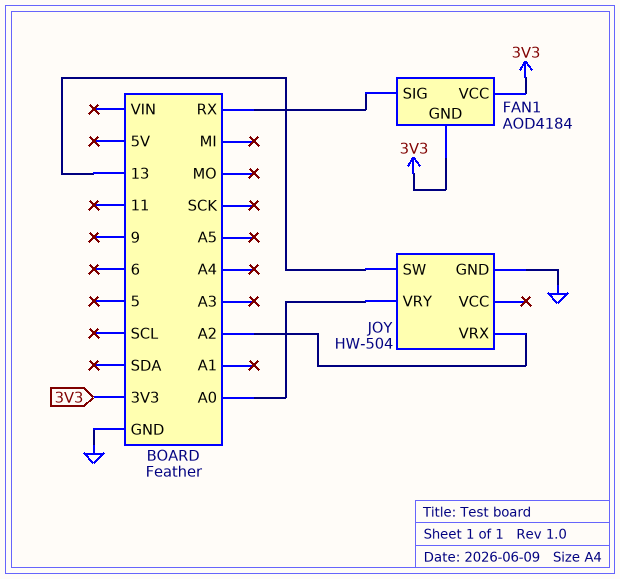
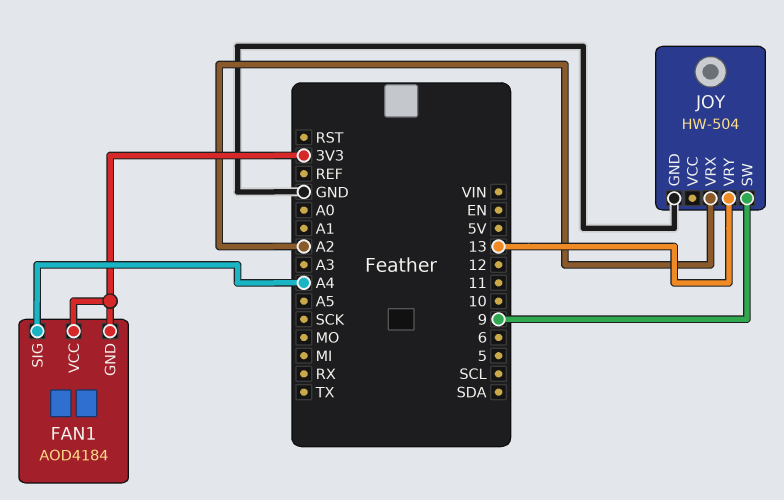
FAN1 pin SIG: RX -> A4
JOY pin SW: 13 -> 9
JOY pin VRY: A0 -> 13

